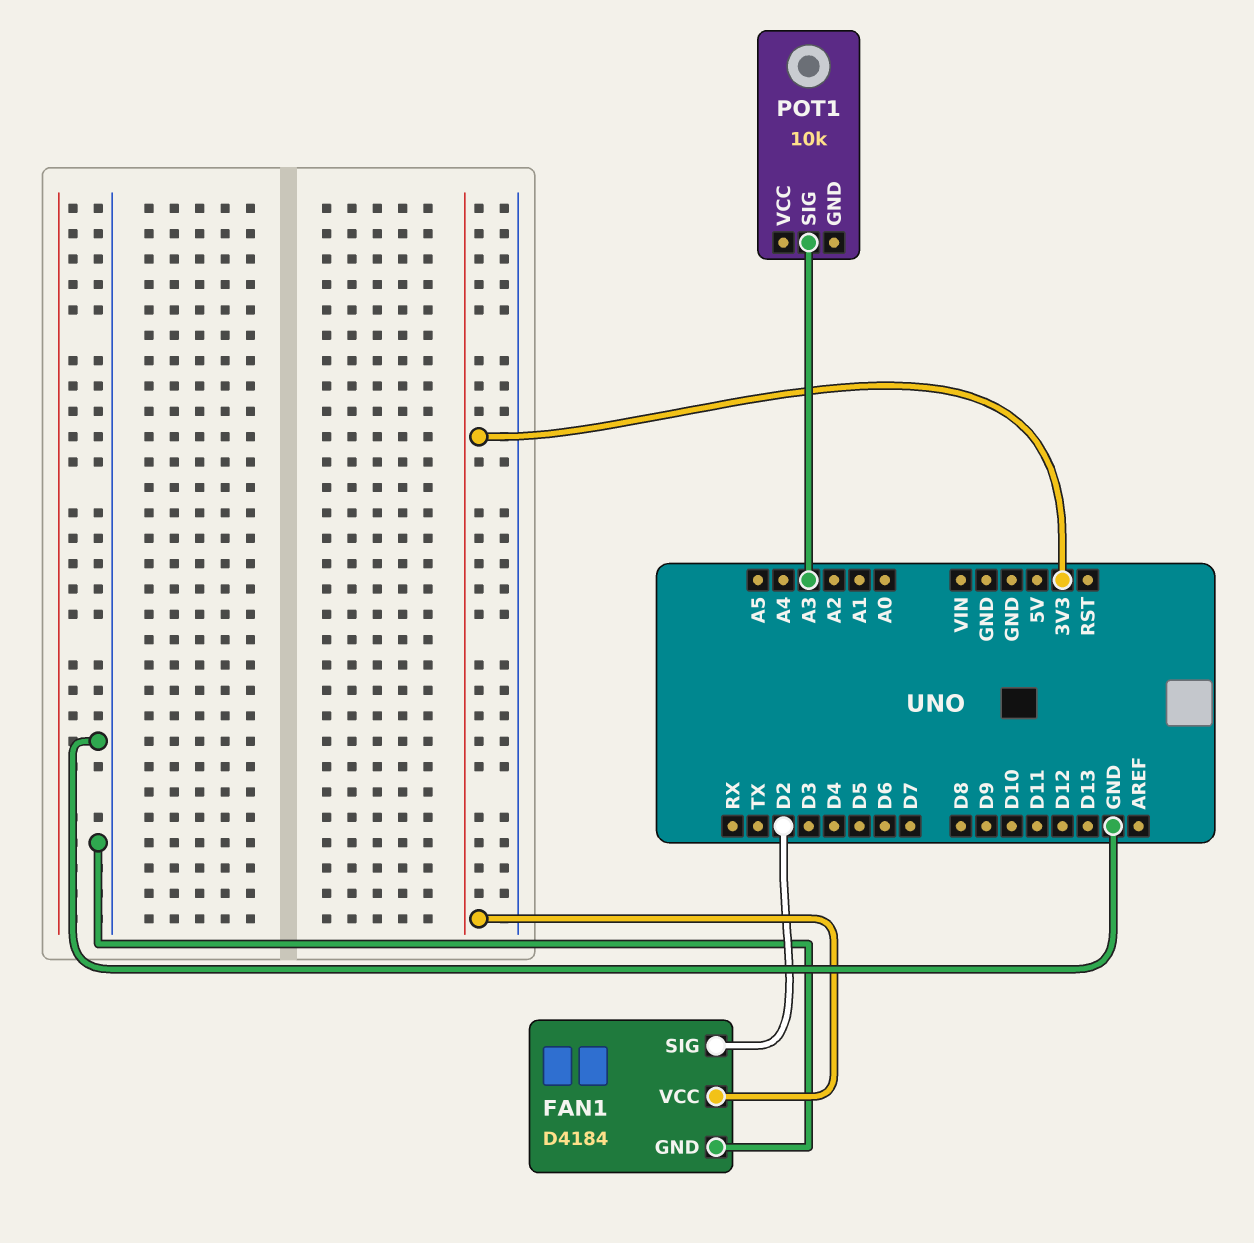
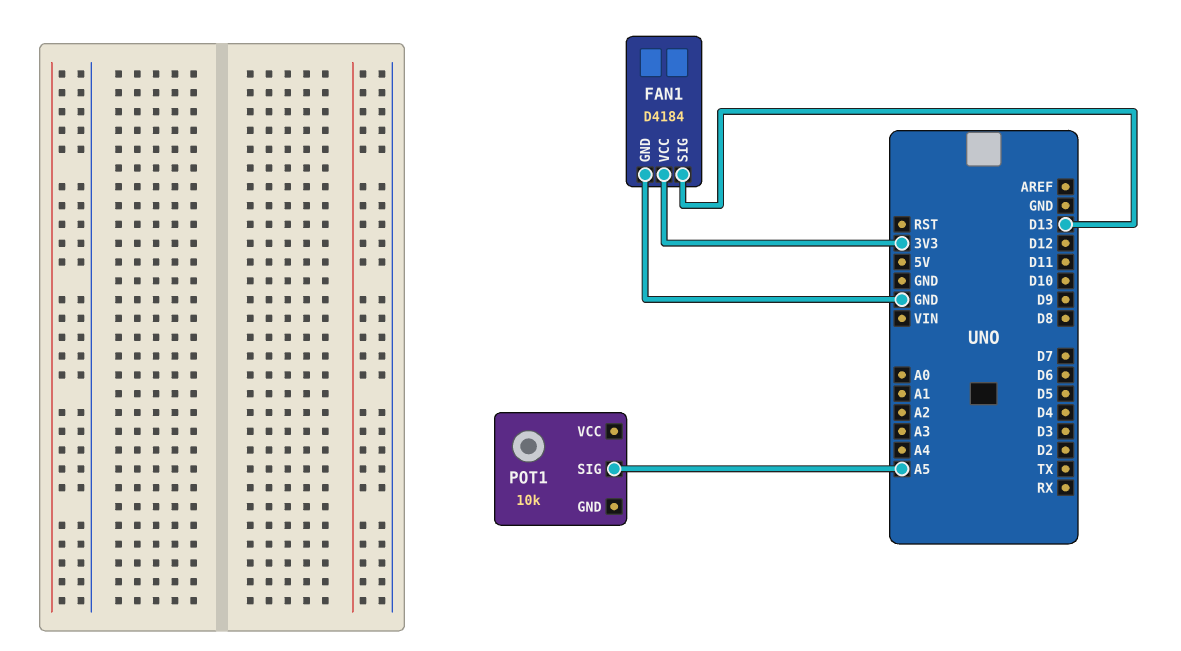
FAN1 pin SIG: D2 -> D13
POT1 pin SIG: A3 -> A5

